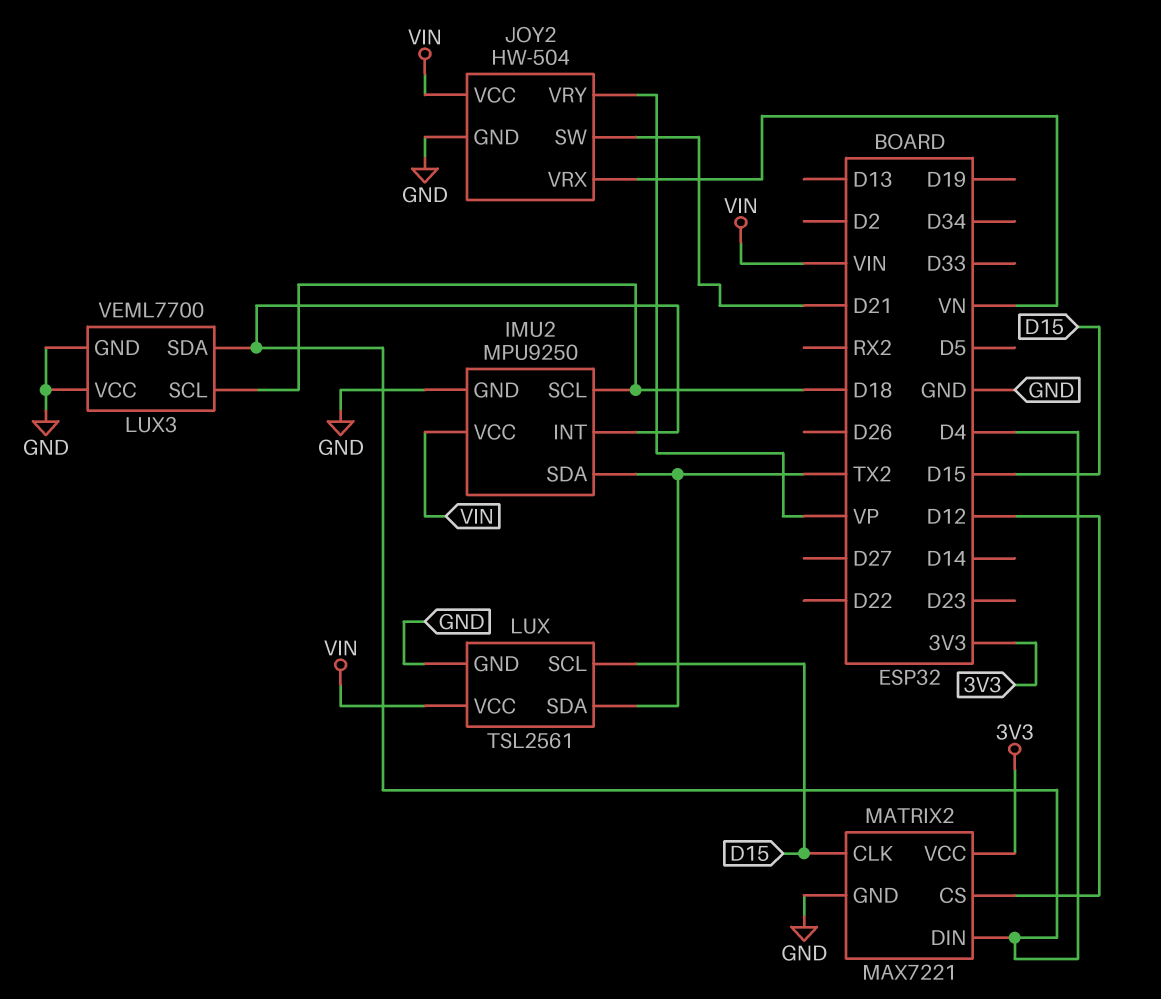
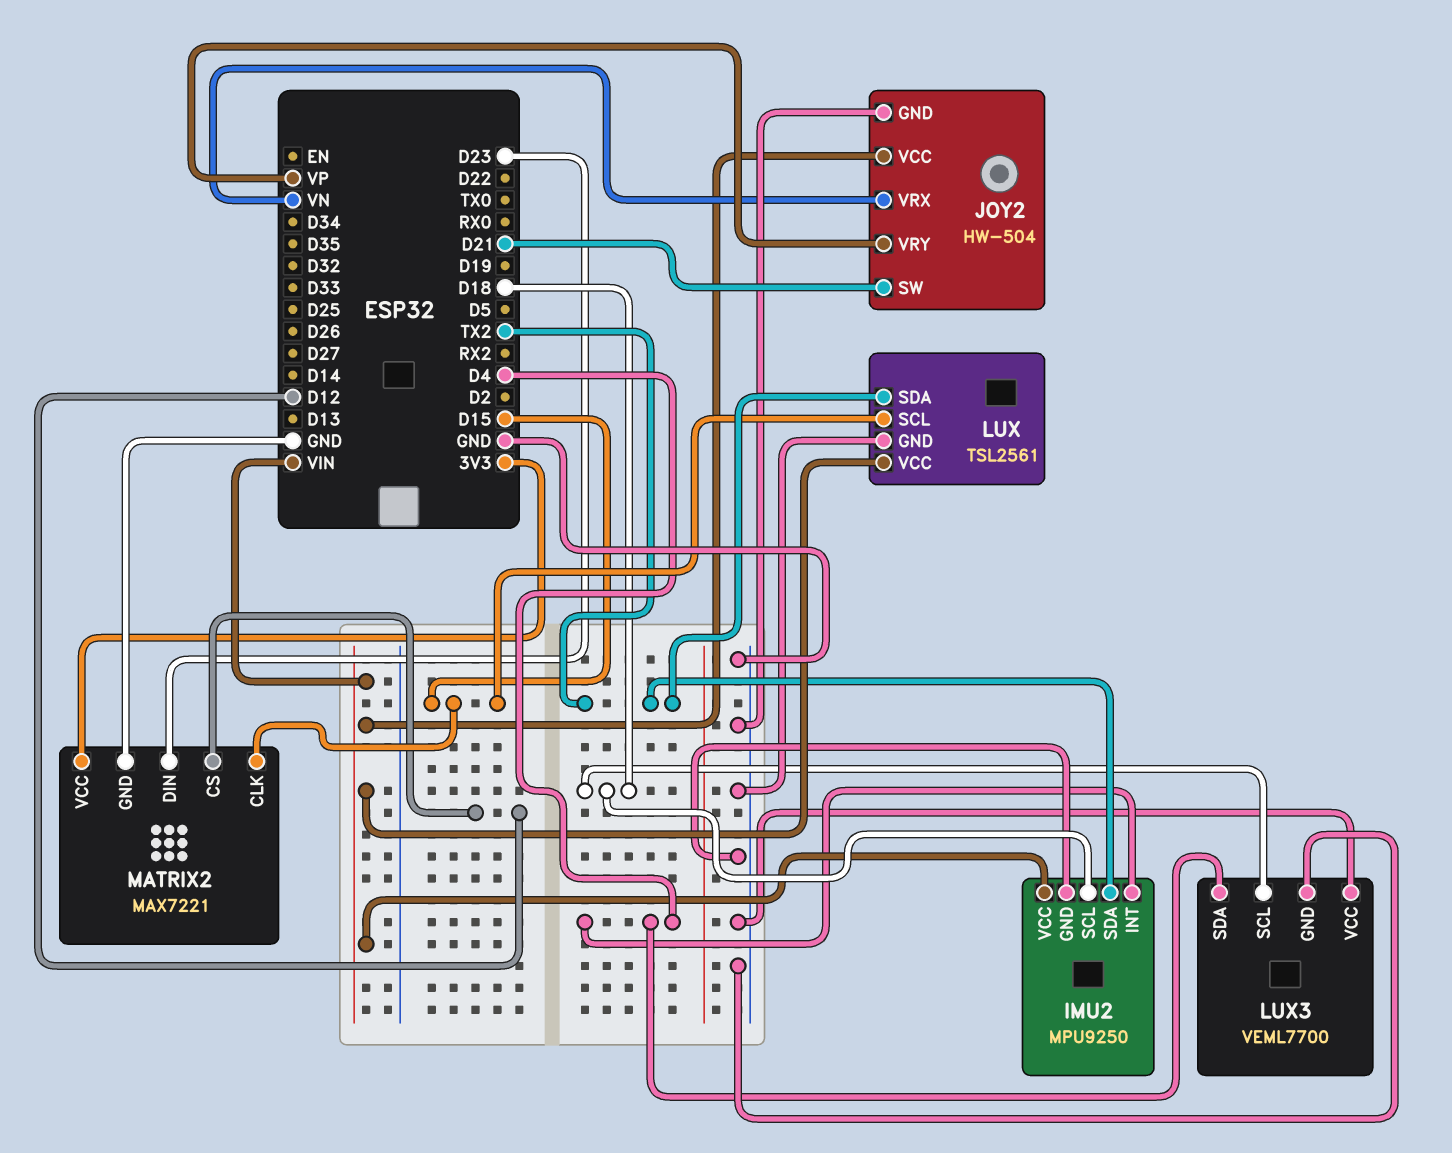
MATRIX2 pin DIN: D4 -> D23

